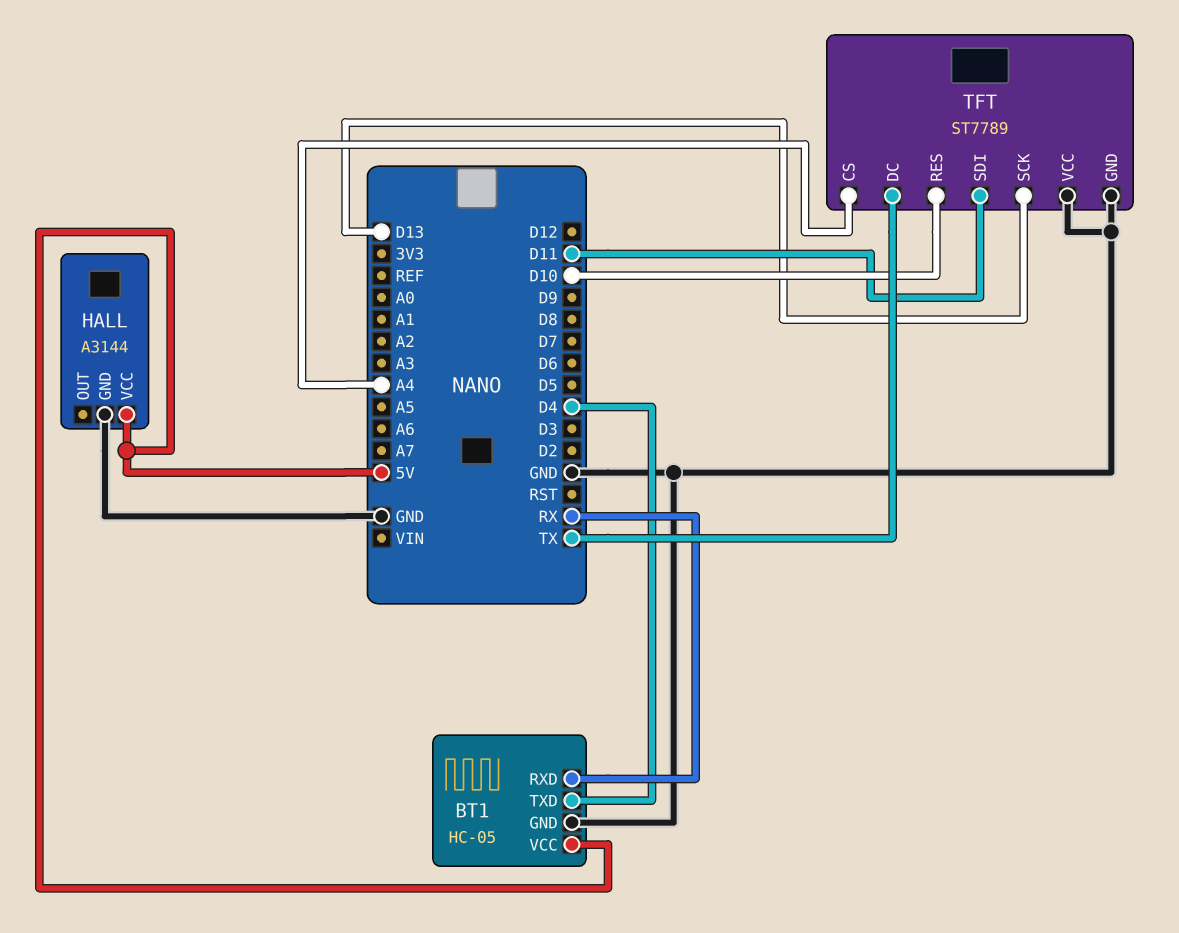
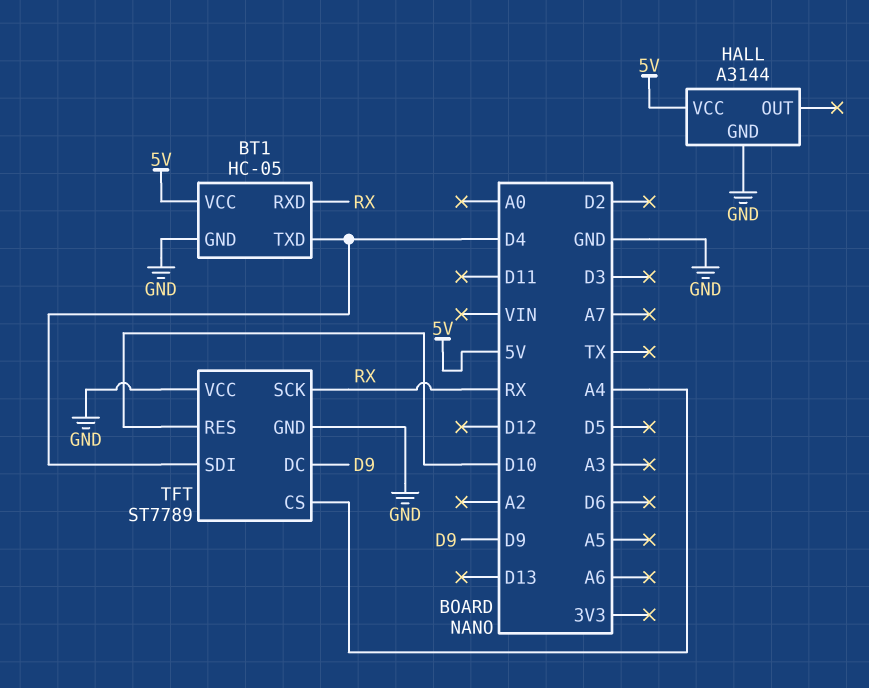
TFT pin DC: TX -> D9
TFT pin SCK: D13 -> RX
TFT pin SDI: D11 -> D4

